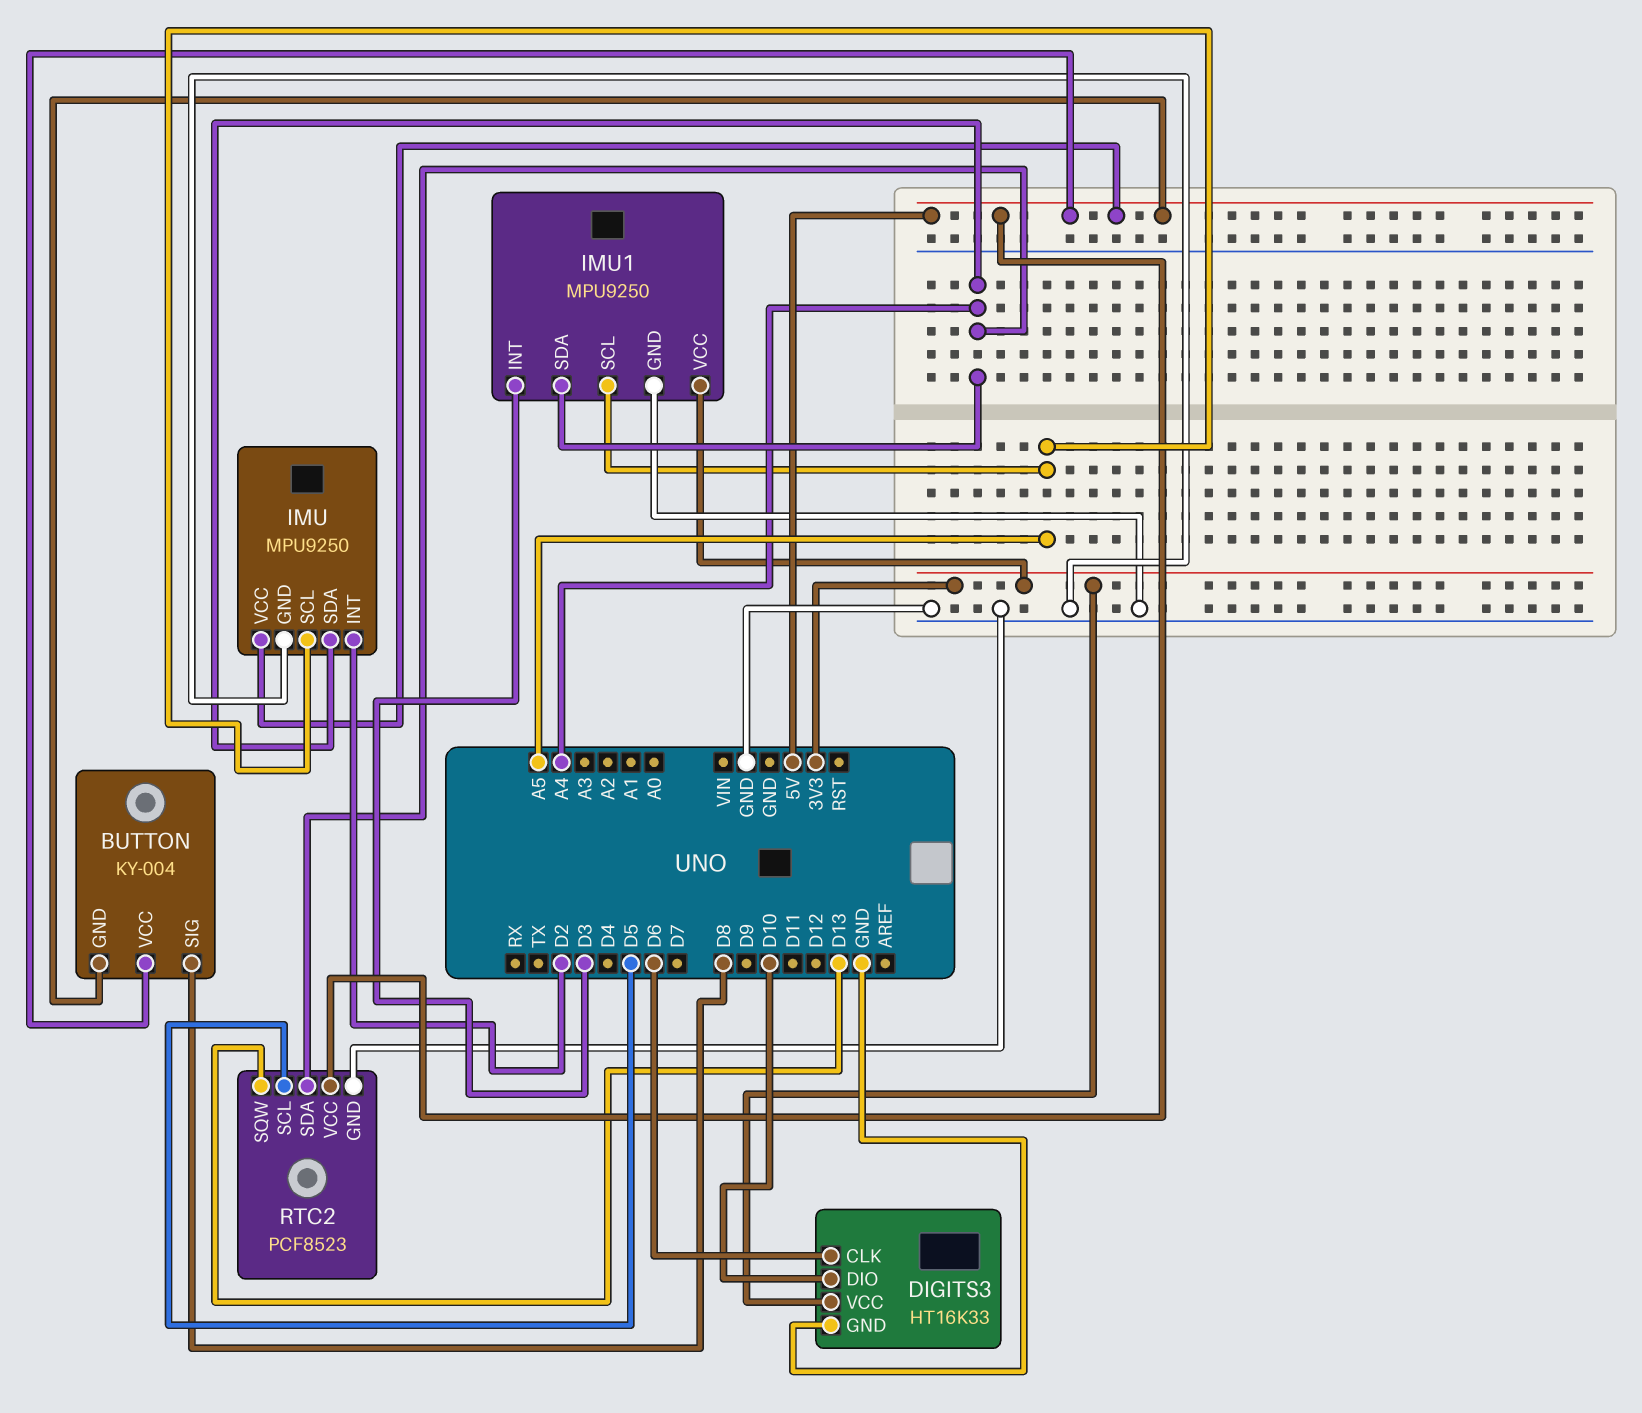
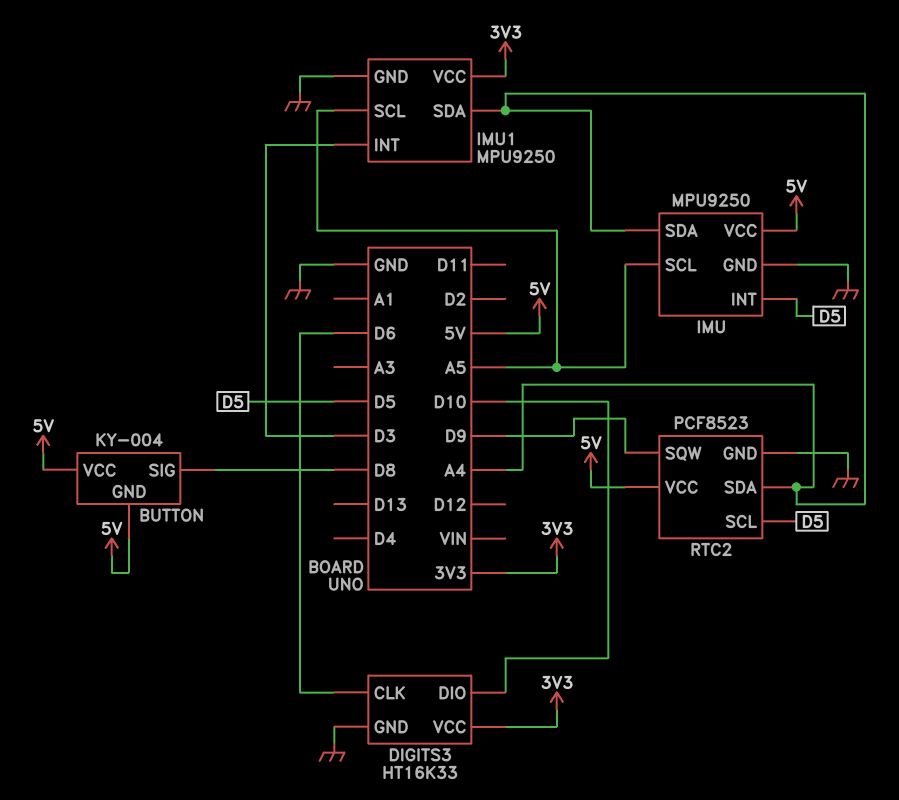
IMU pin INT: D2 -> D5
RTC2 pin SQW: D13 -> D9

